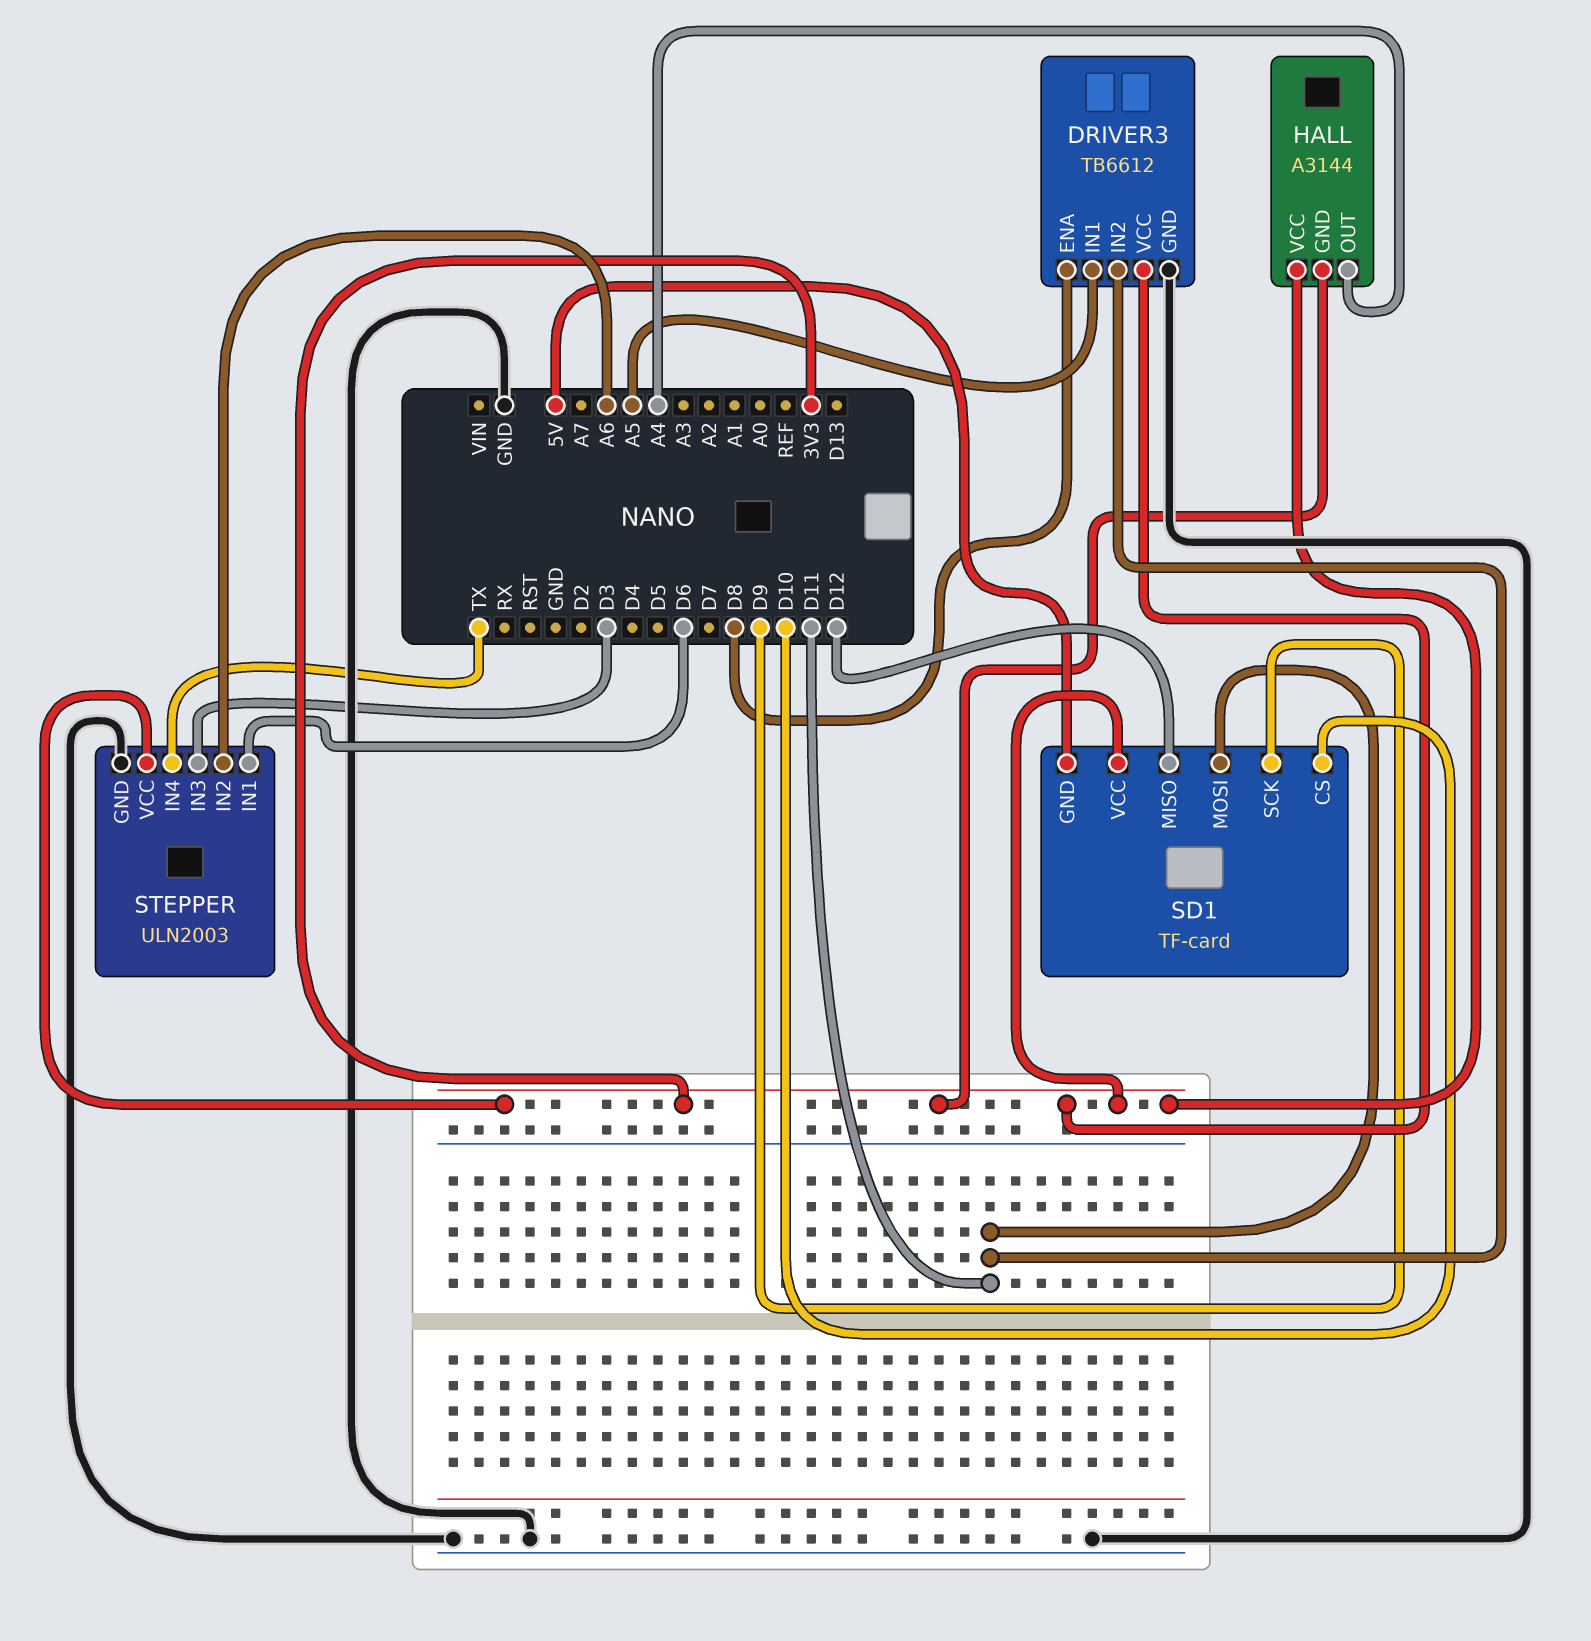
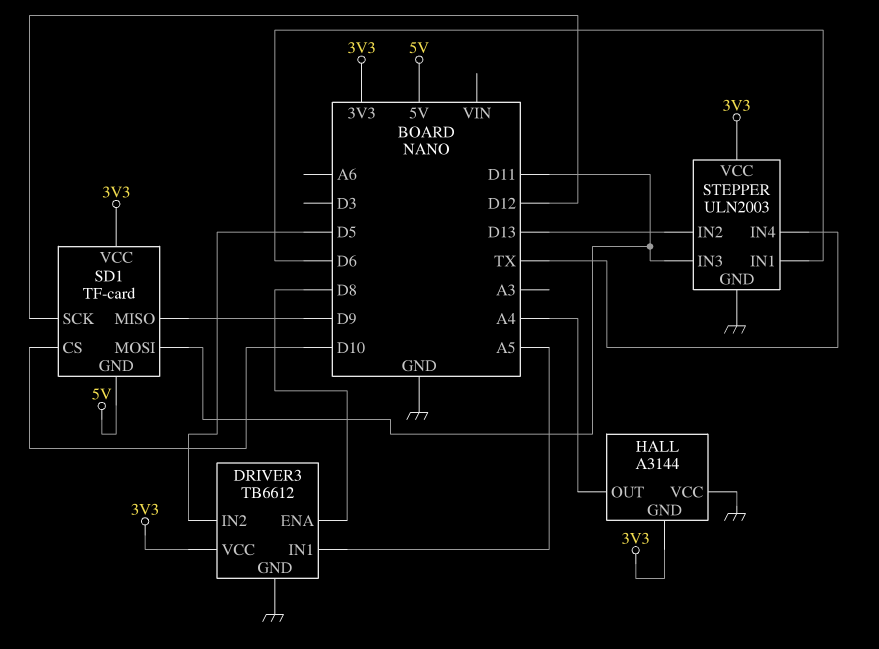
DRIVER3 pin IN2: D11 -> D5
HALL pin VCC: 3V3 -> GND
SD1 pin MISO: D12 -> D9
SD1 pin SCK: D9 -> D12
STEPPER pin IN2: A6 -> D13
STEPPER pin IN3: D3 -> D11

